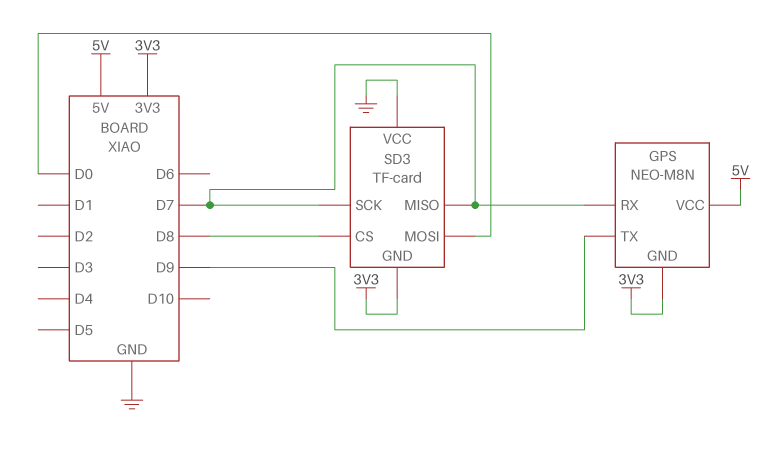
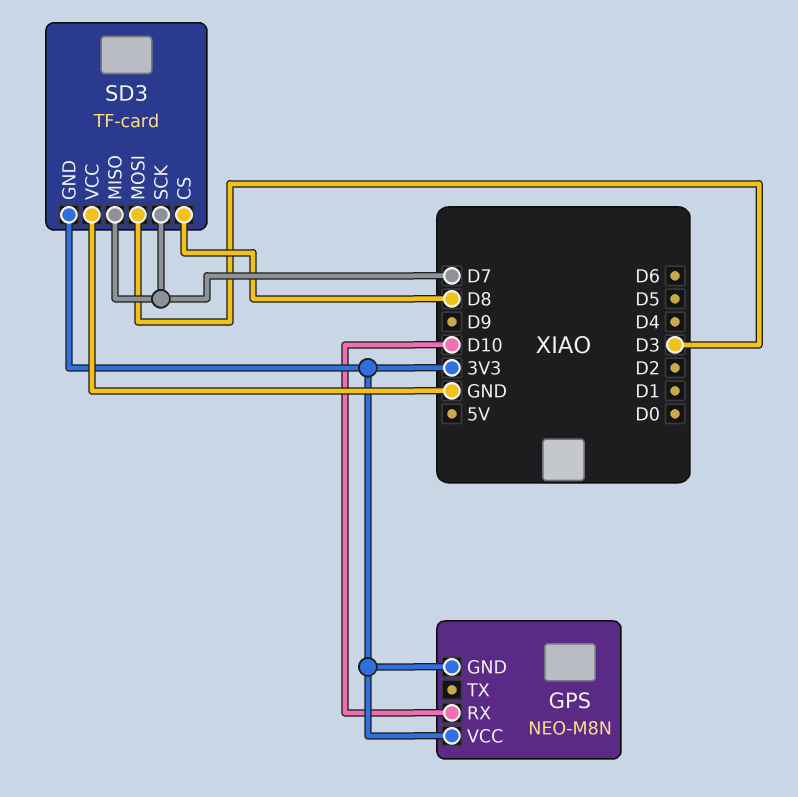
GPS pin RX: D7 -> D10
GPS pin TX: D9 -> none
GPS pin VCC: 5V -> 3V3
SD3 pin MOSI: D0 -> D3

